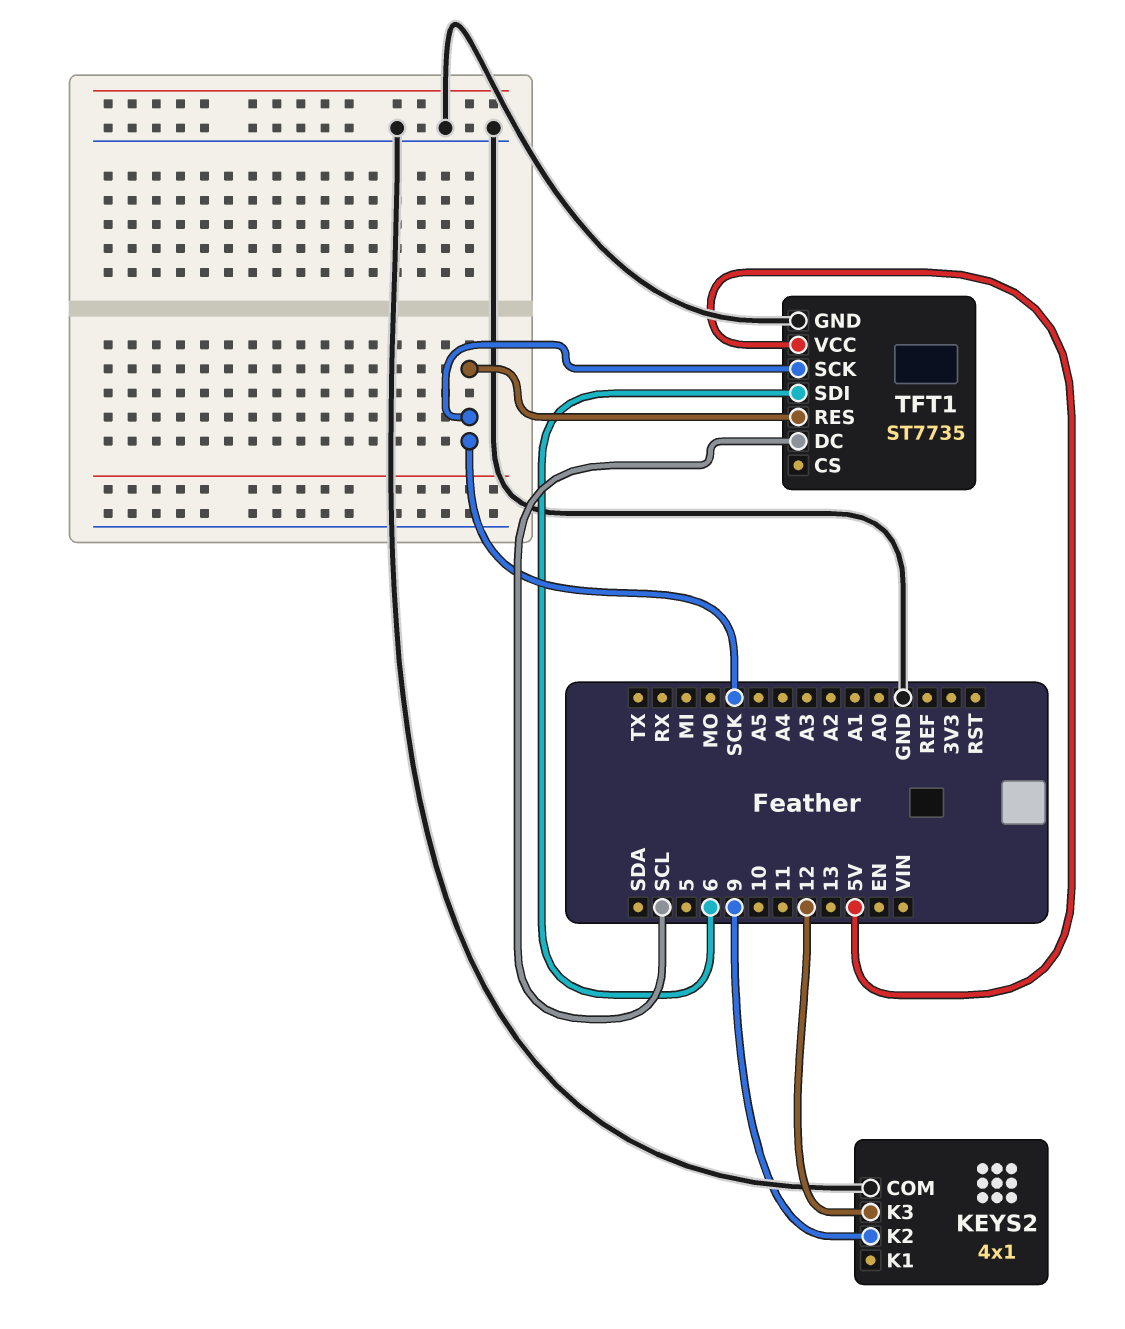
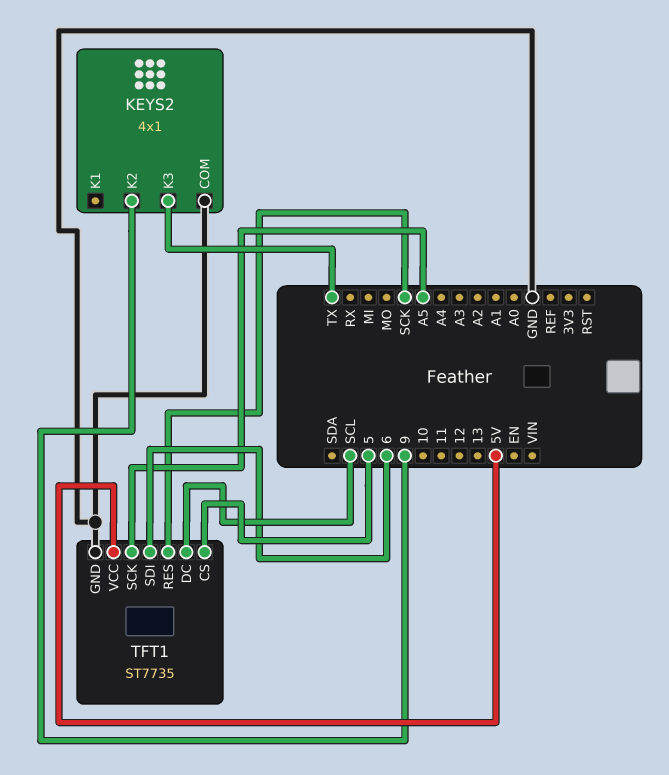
KEYS2 pin K3: 12 -> TX
TFT1 pin CS: none -> 5
TFT1 pin SCK: SCK -> A5

